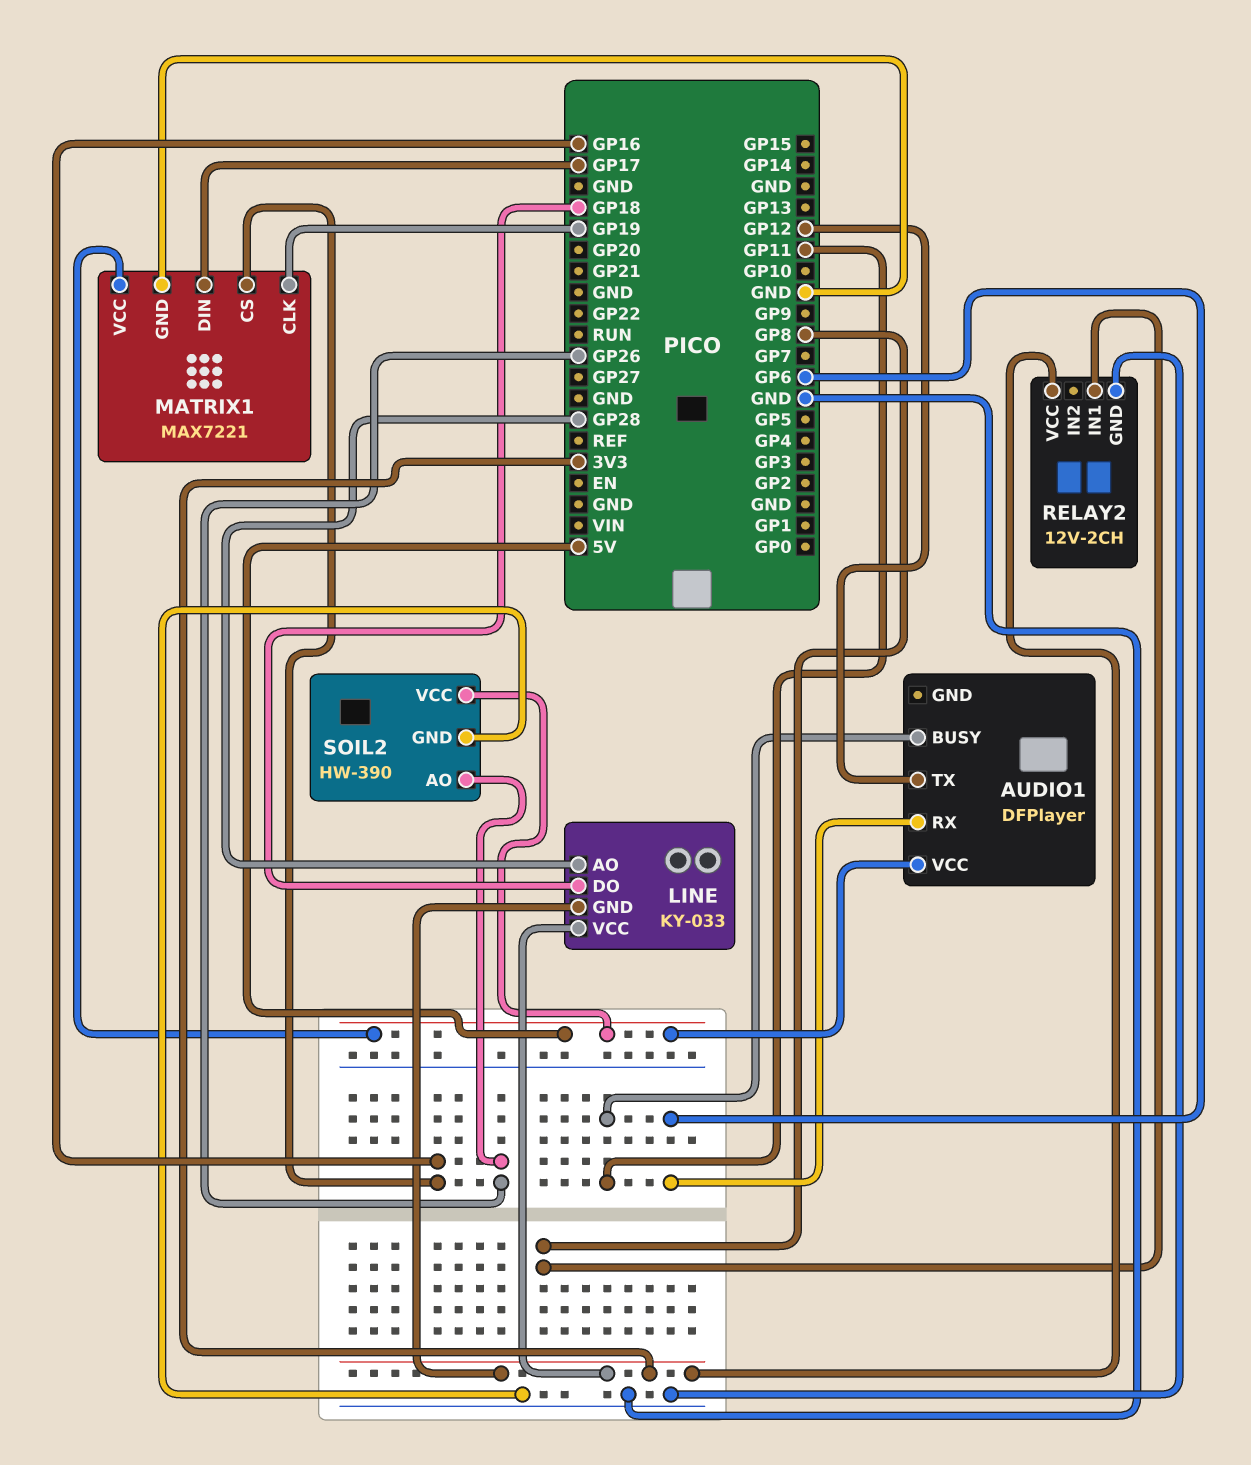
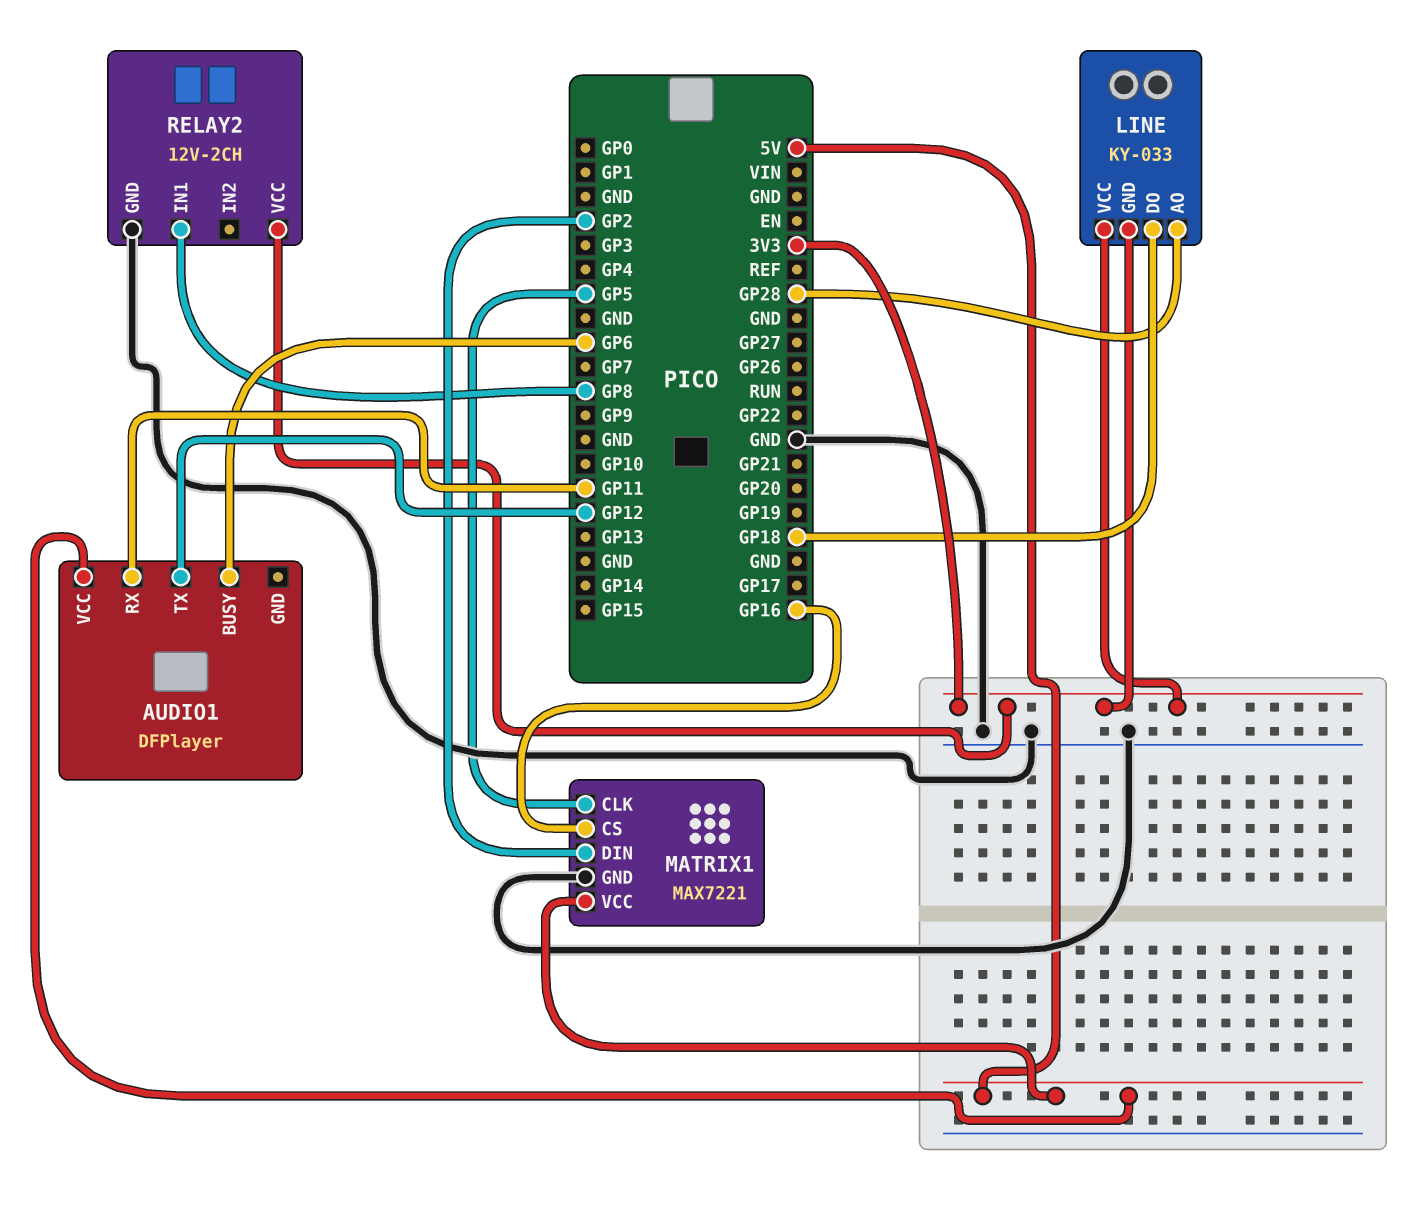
AUDIO1 pin BUSY: GP11 -> GP6
AUDIO1 pin RX: GP6 -> GP11
MATRIX1 pin CLK: GP19 -> GP5
MATRIX1 pin DIN: GP17 -> GP2
SOIL2: HW-390 -> none
SOIL2 pin AO: GP26 -> none
SOIL2 pin GND: GND -> none
SOIL2 pin VCC: 5V -> none

